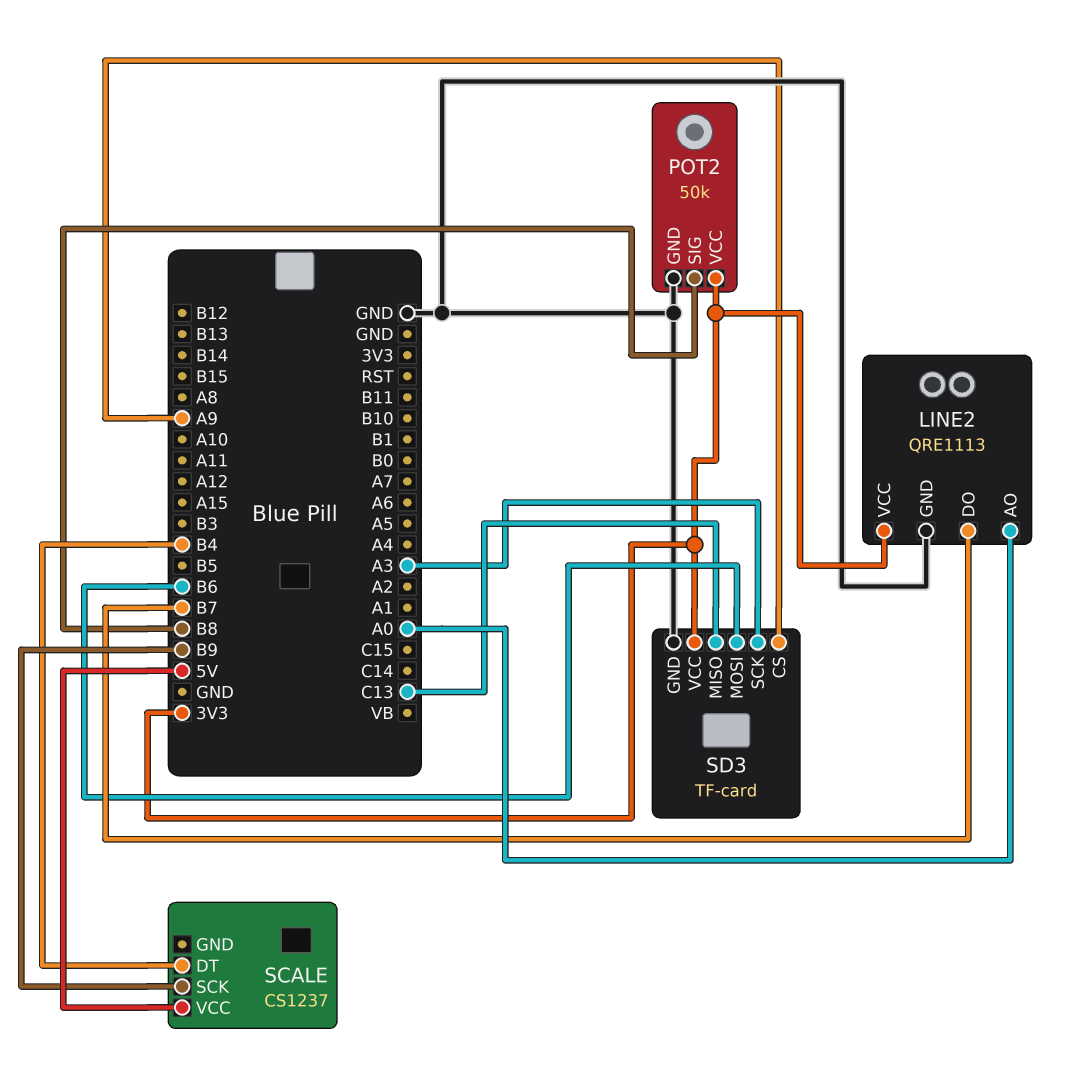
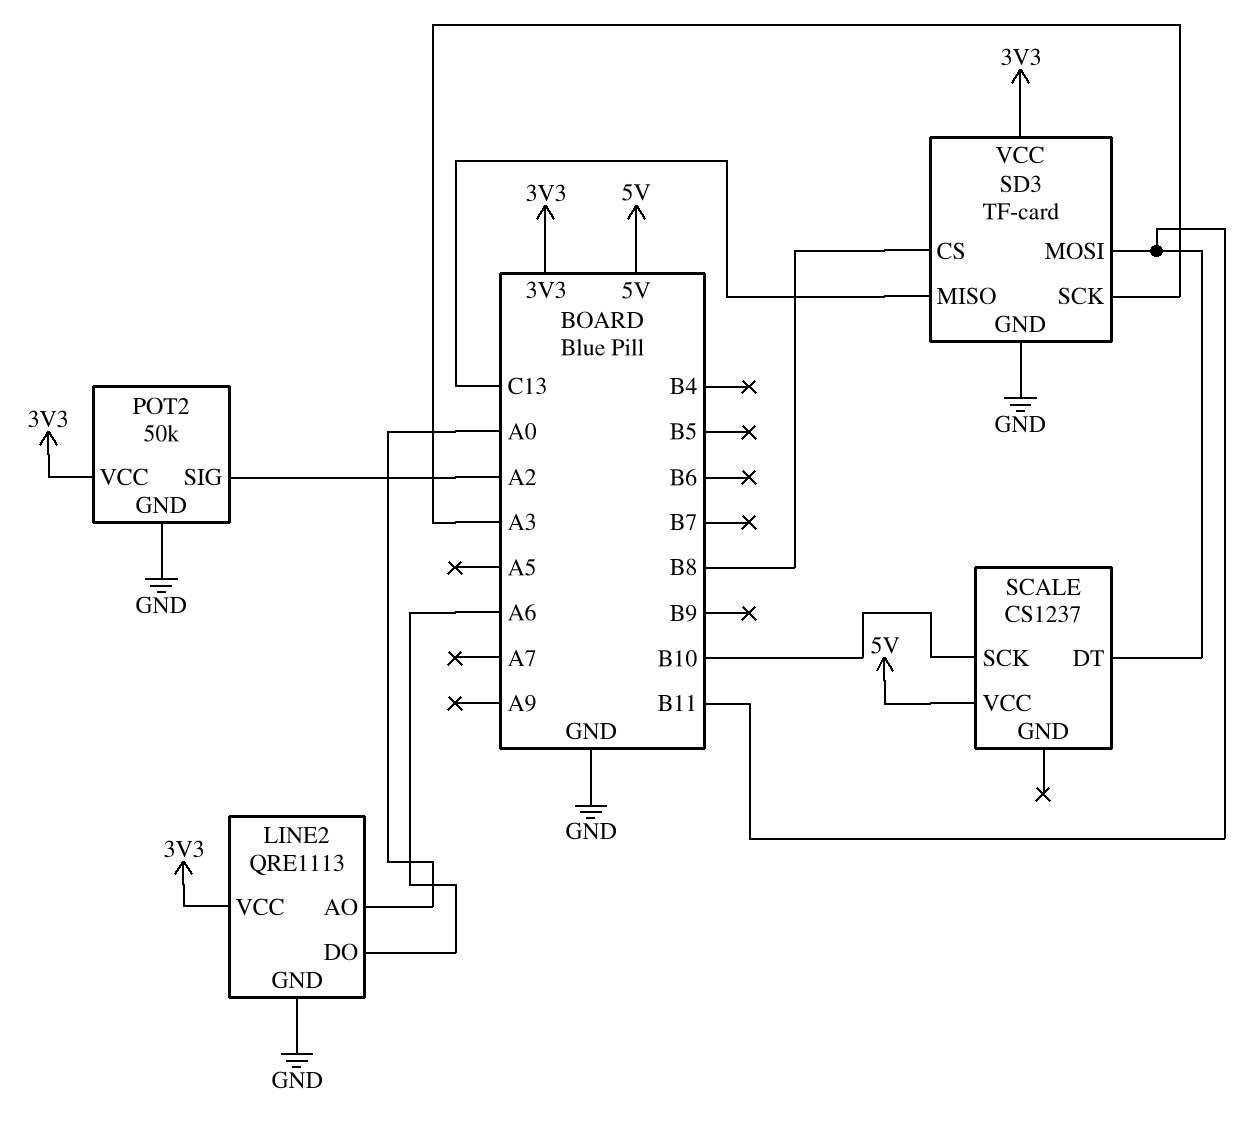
LINE2 pin DO: B7 -> A6
POT2 pin SIG: B8 -> A2
SCALE pin DT: B4 -> B11
SCALE pin SCK: B9 -> B10
SD3 pin CS: A9 -> B8
SD3 pin MOSI: B6 -> B11

